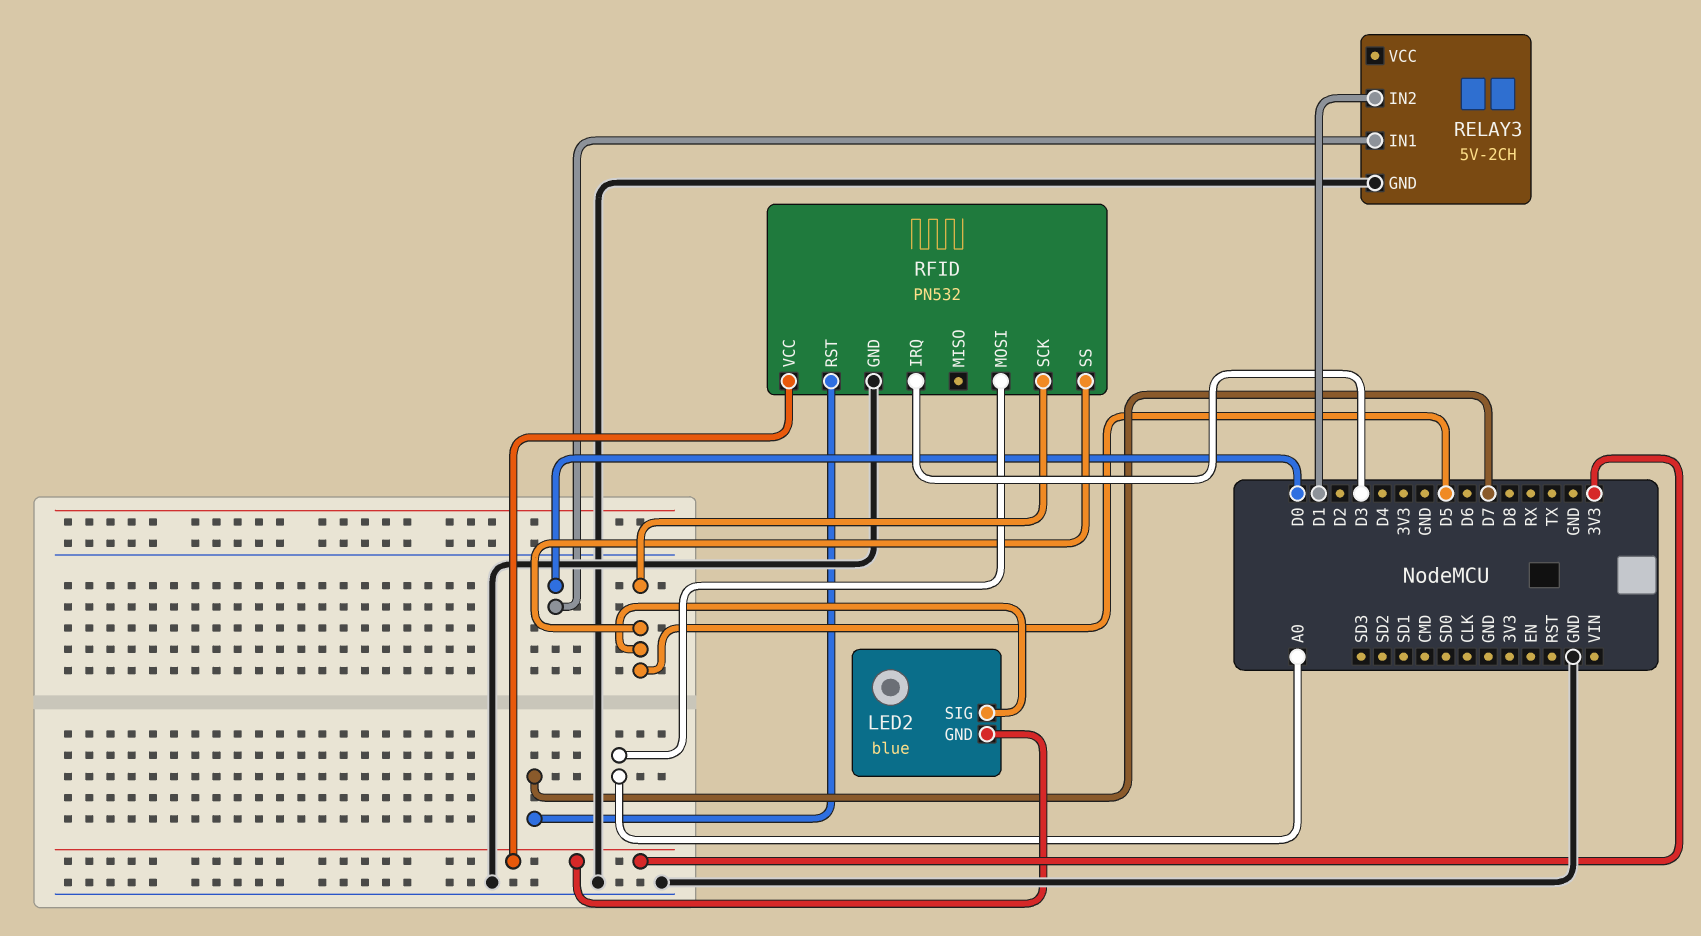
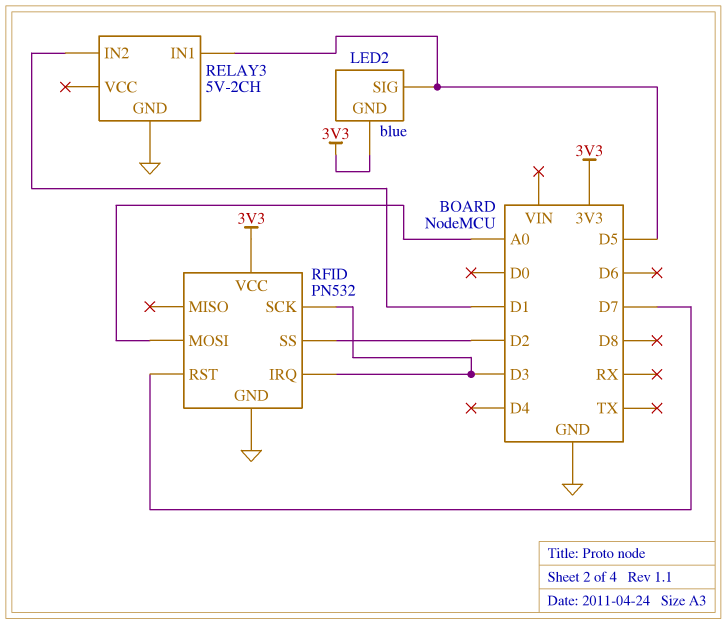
RELAY3 pin IN1: D0 -> D5
RFID pin SCK: D5 -> D3
RFID pin SS: D5 -> D2

